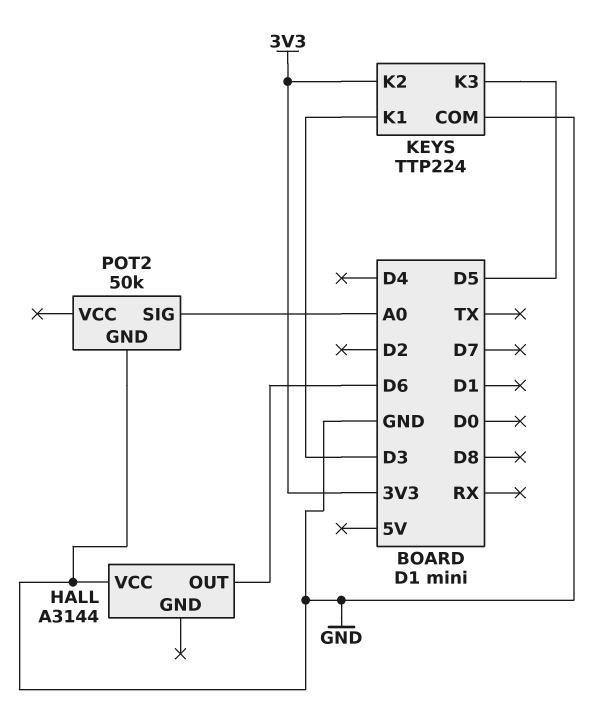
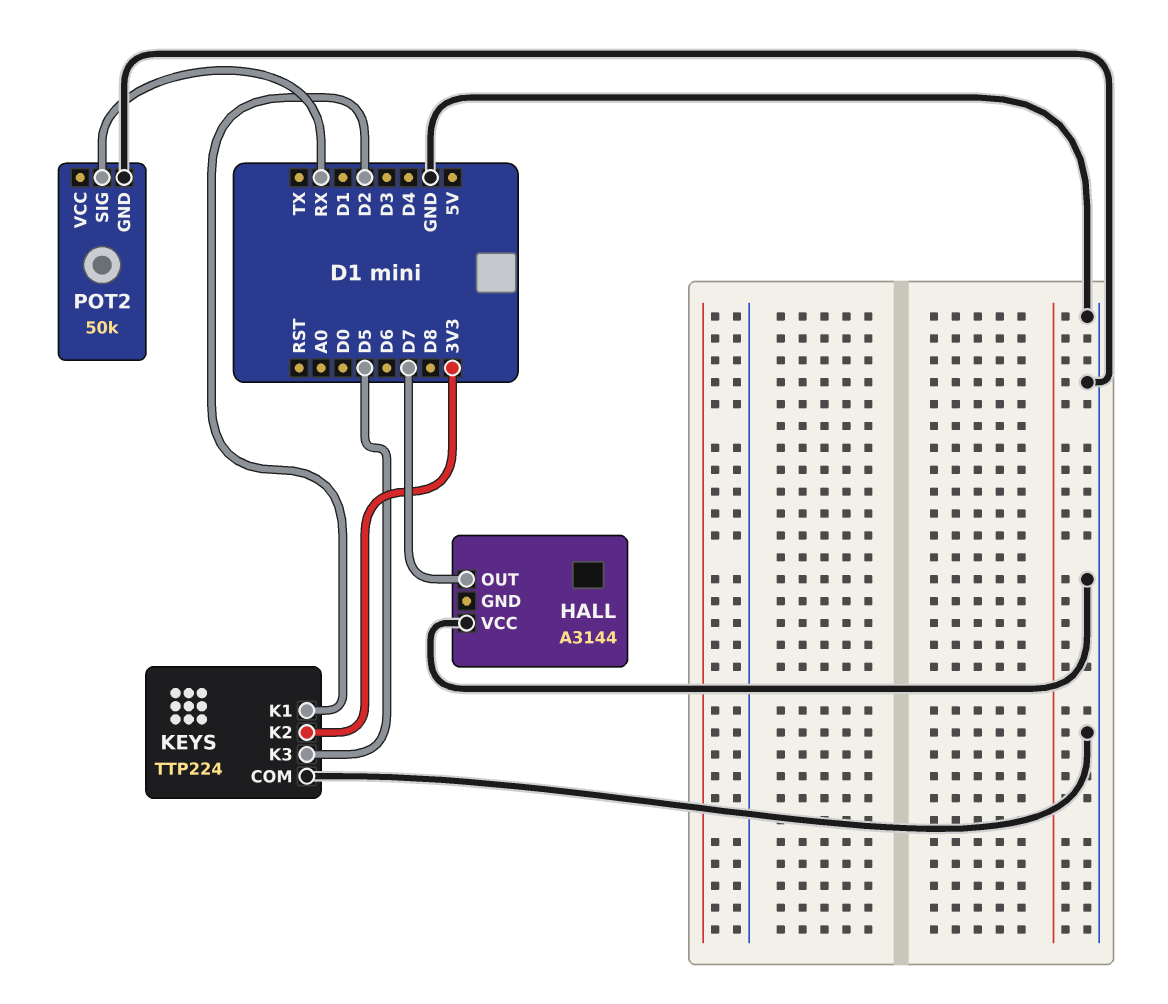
HALL pin OUT: D6 -> D7
KEYS pin K1: D3 -> D2
POT2 pin SIG: A0 -> RX

